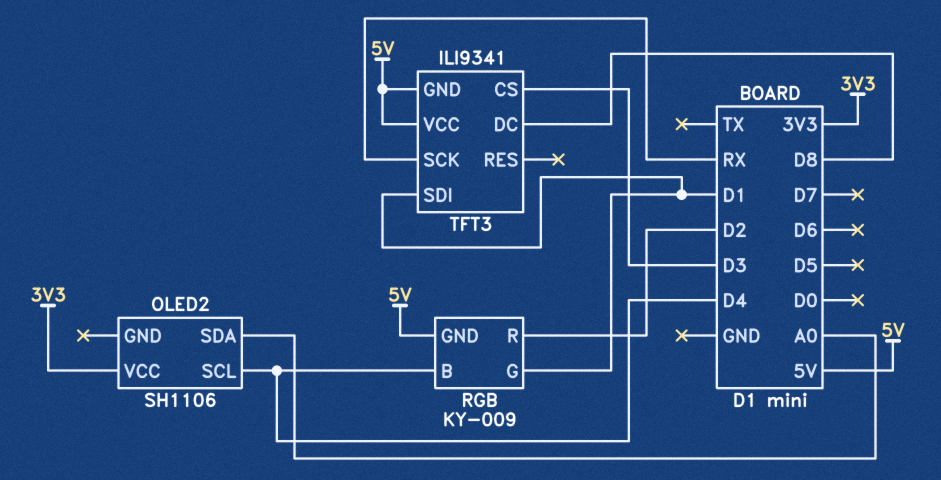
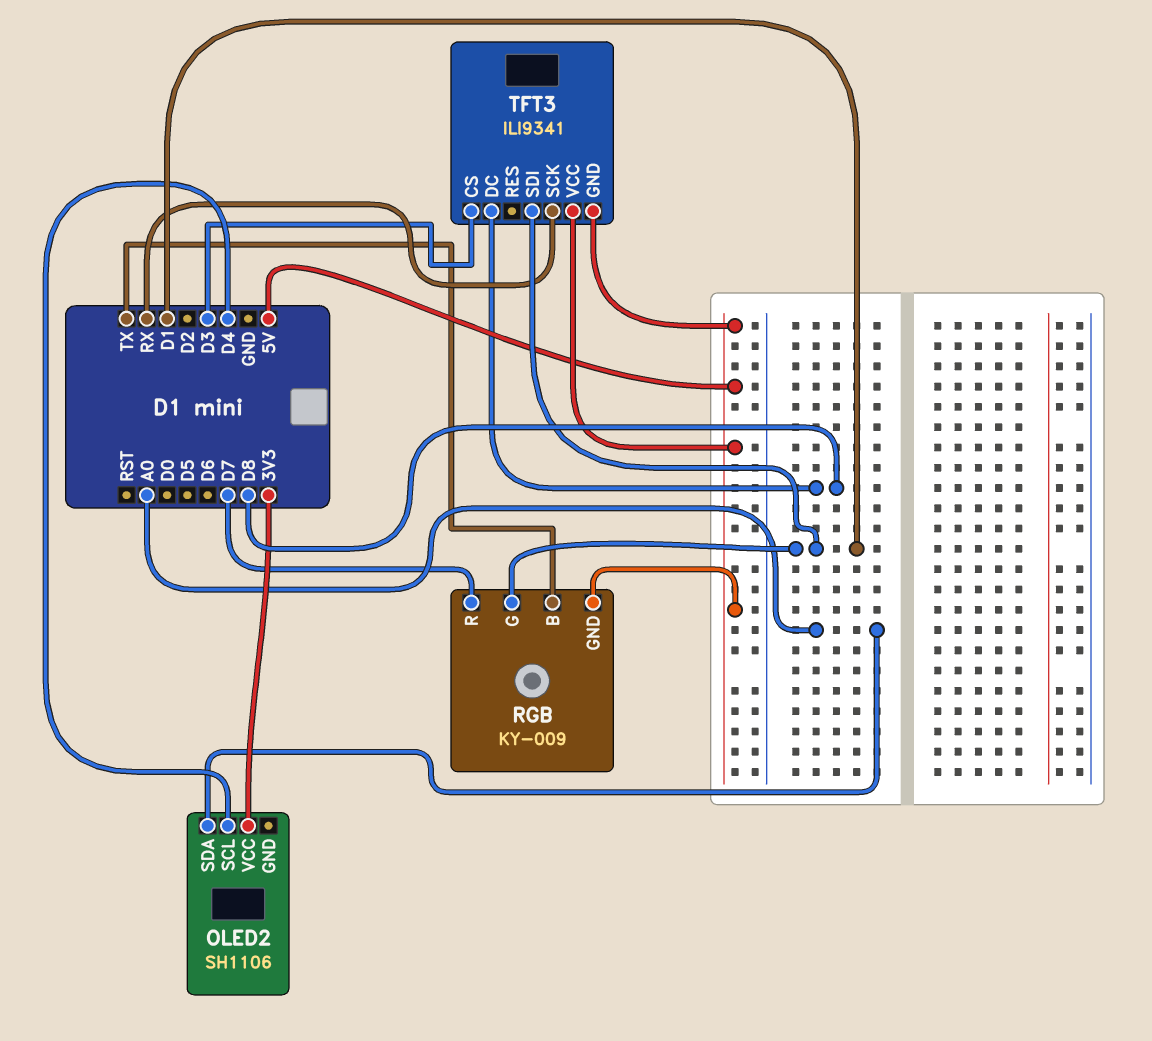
RGB pin B: D4 -> TX
RGB pin R: D2 -> D7

